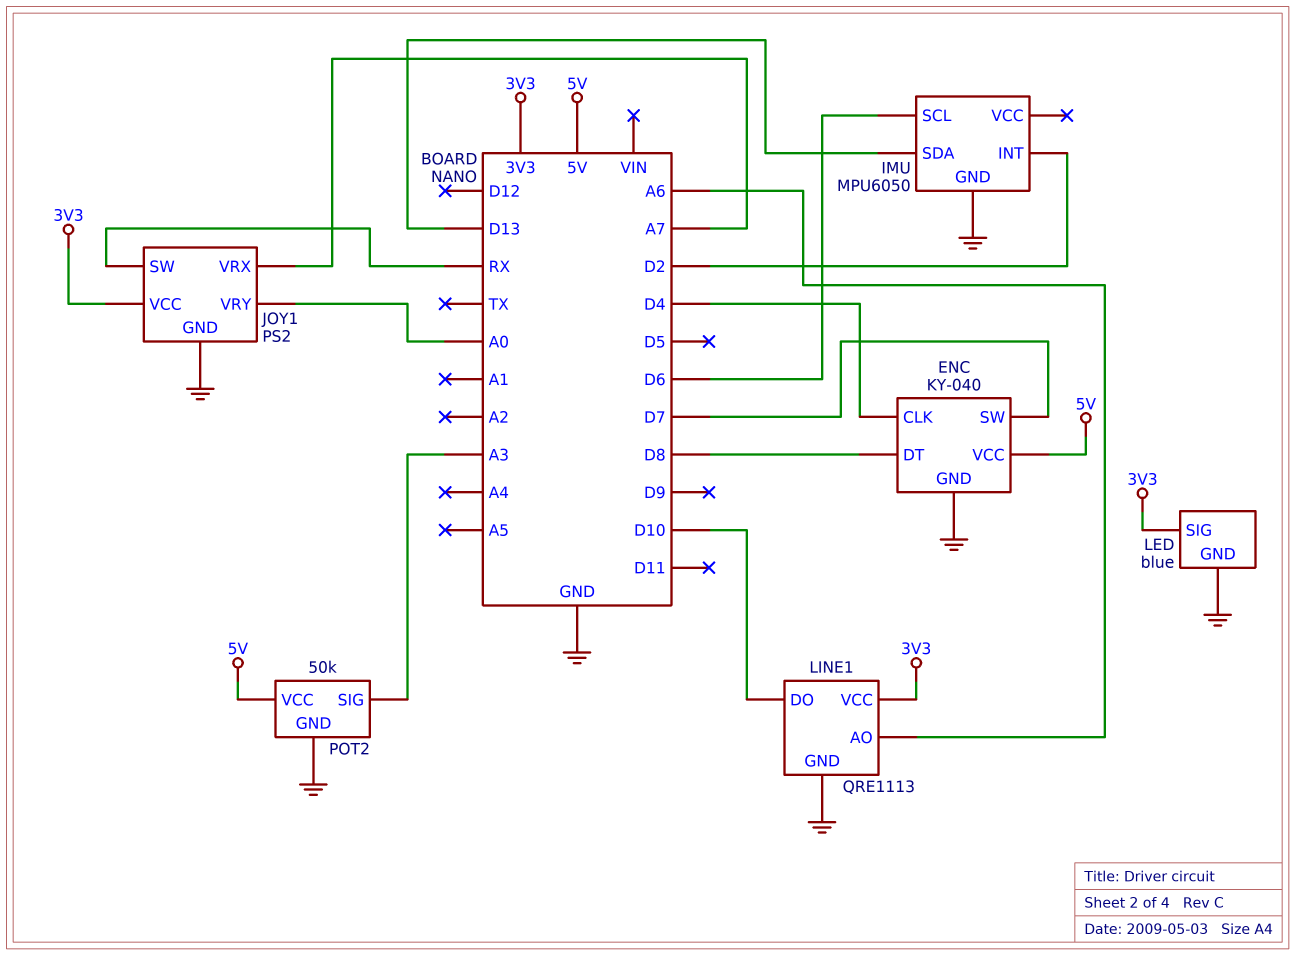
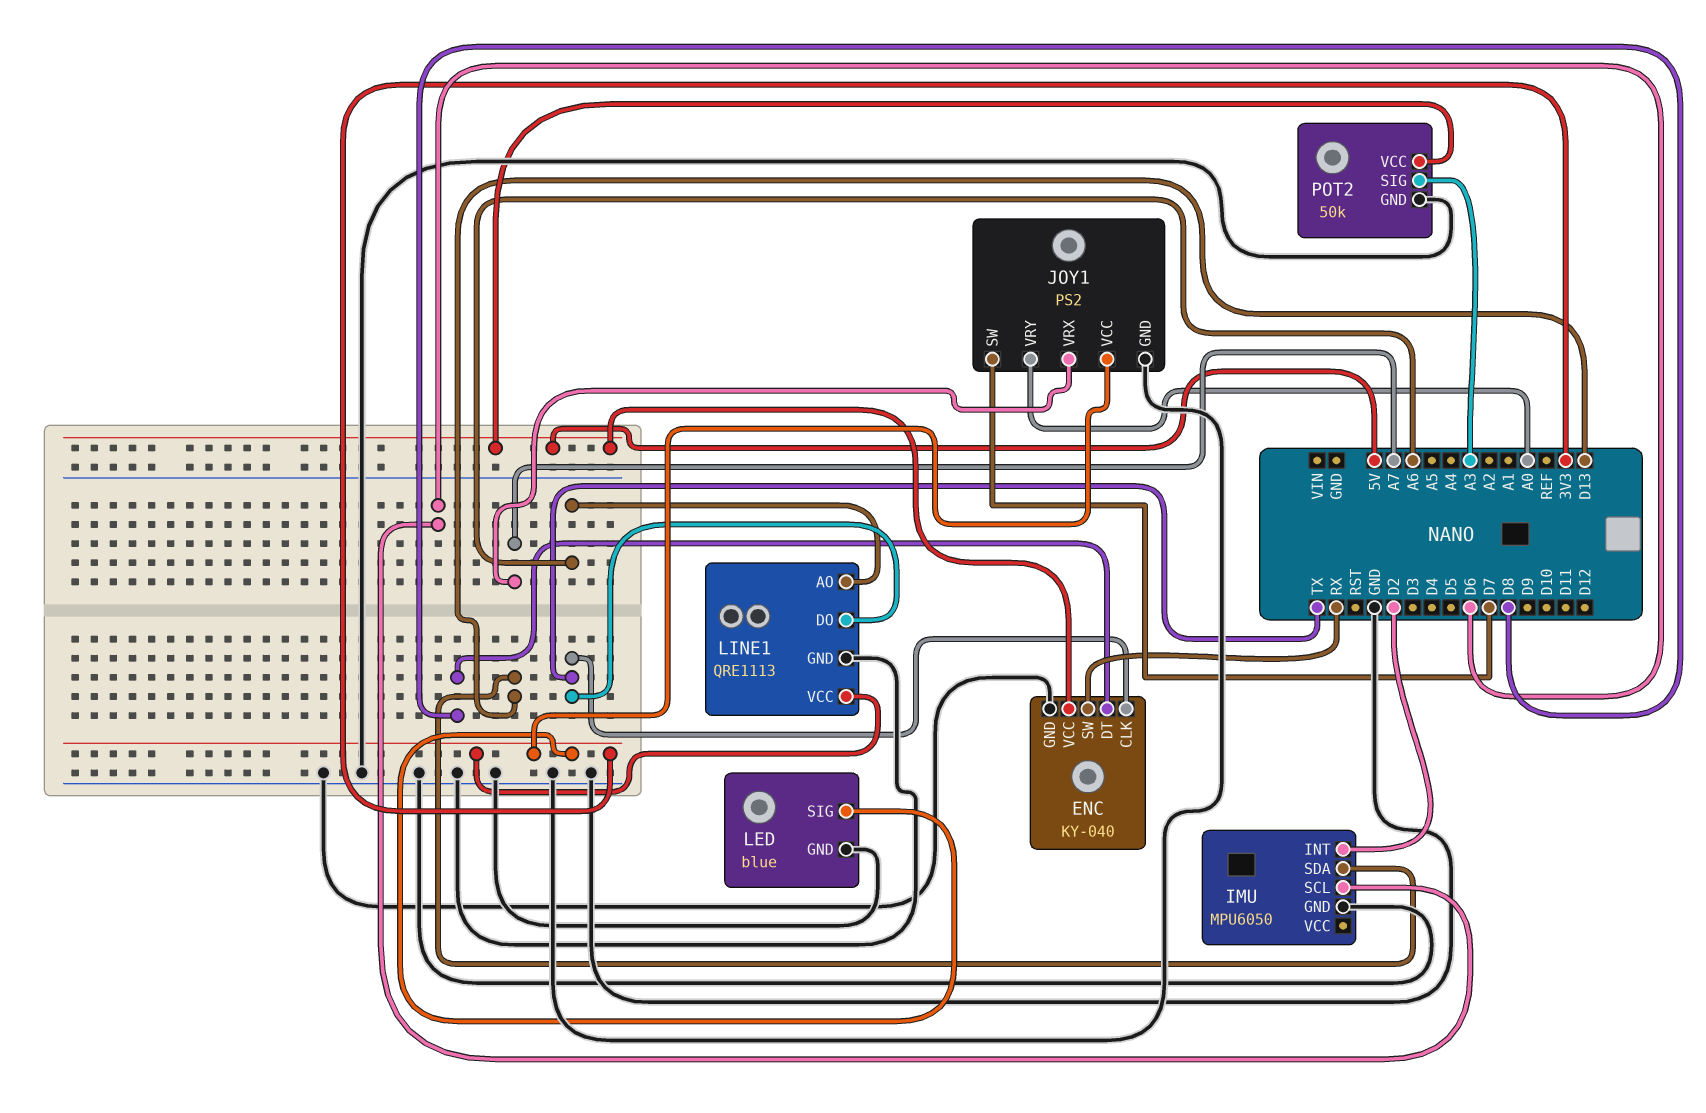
ENC pin CLK: D4 -> TX
ENC pin SW: D7 -> RX
JOY1 pin SW: RX -> D7
LINE1 pin DO: D10 -> TX

